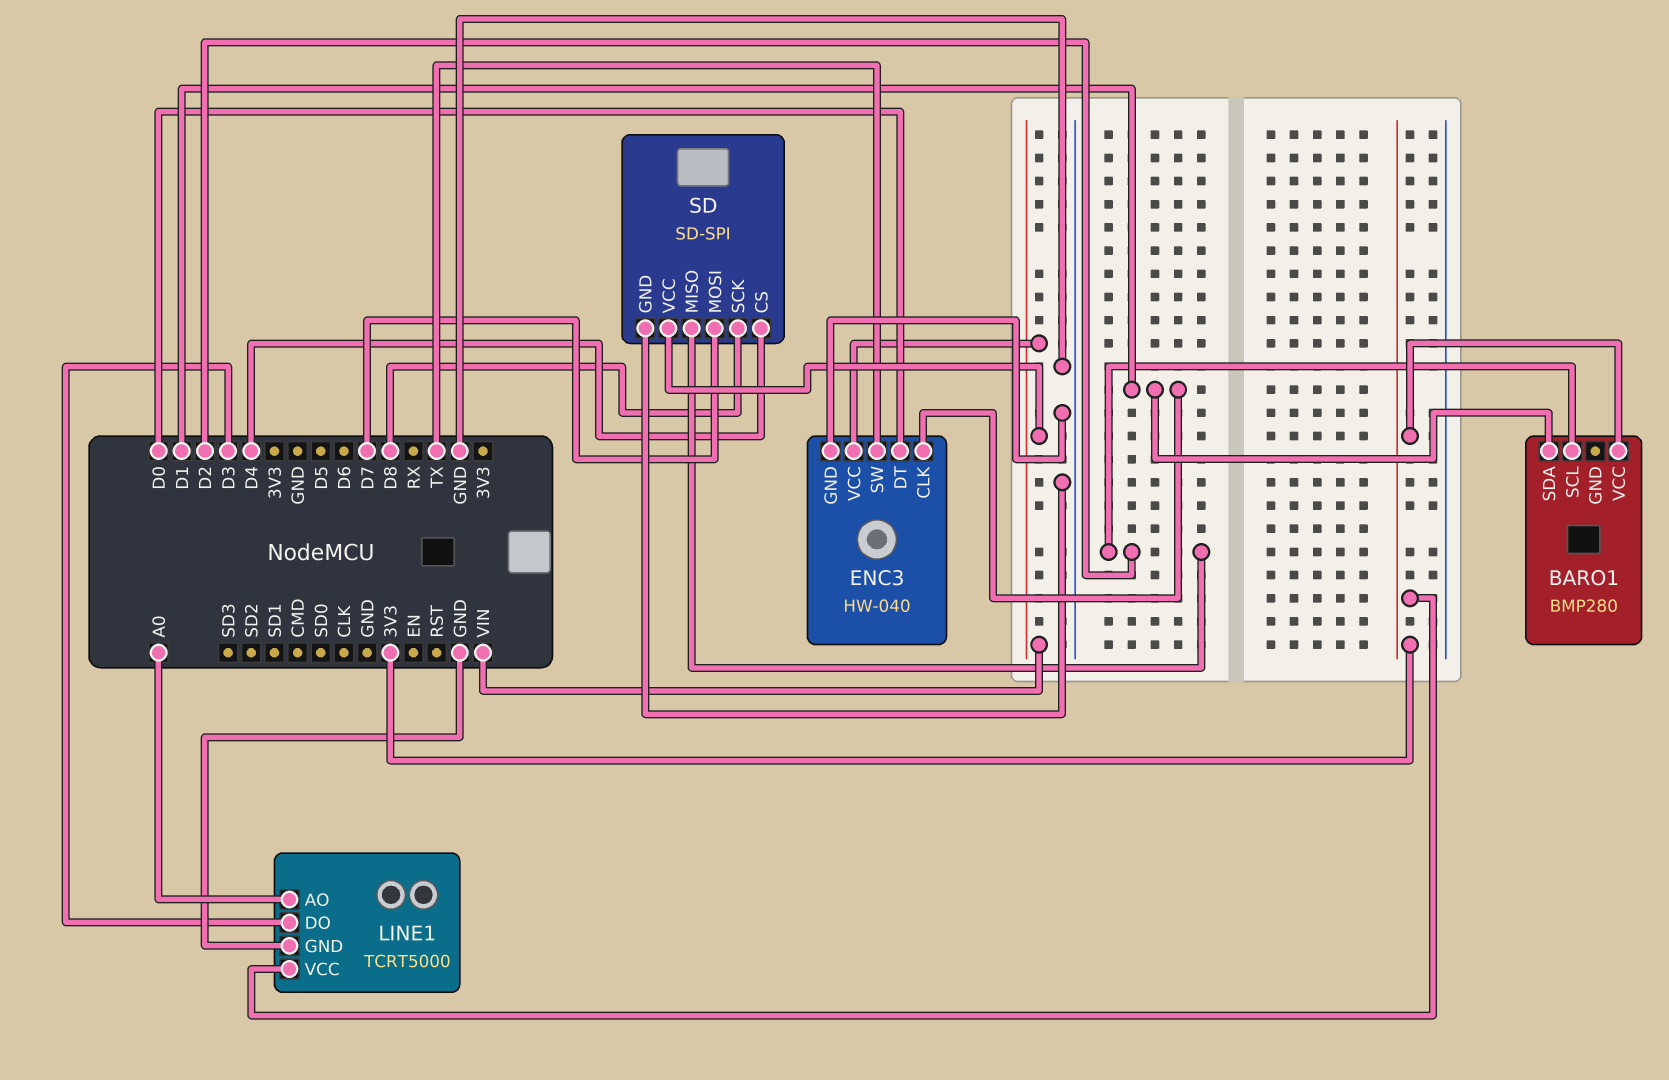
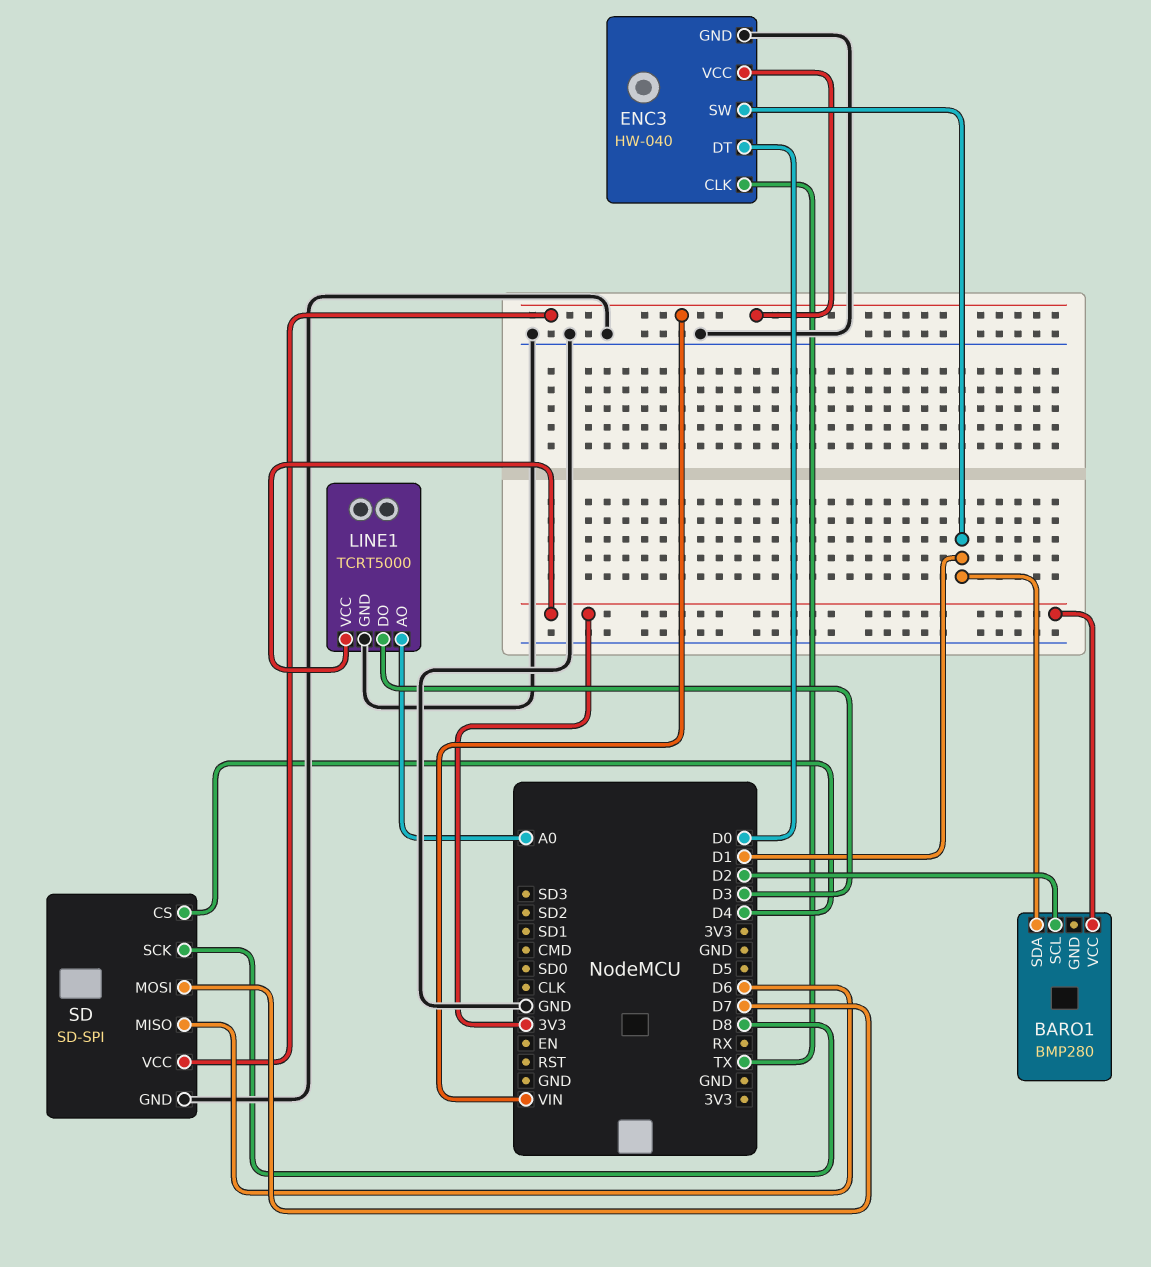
ENC3 pin CLK: D1 -> TX
ENC3 pin SW: TX -> D1
SD pin MISO: D2 -> D6

